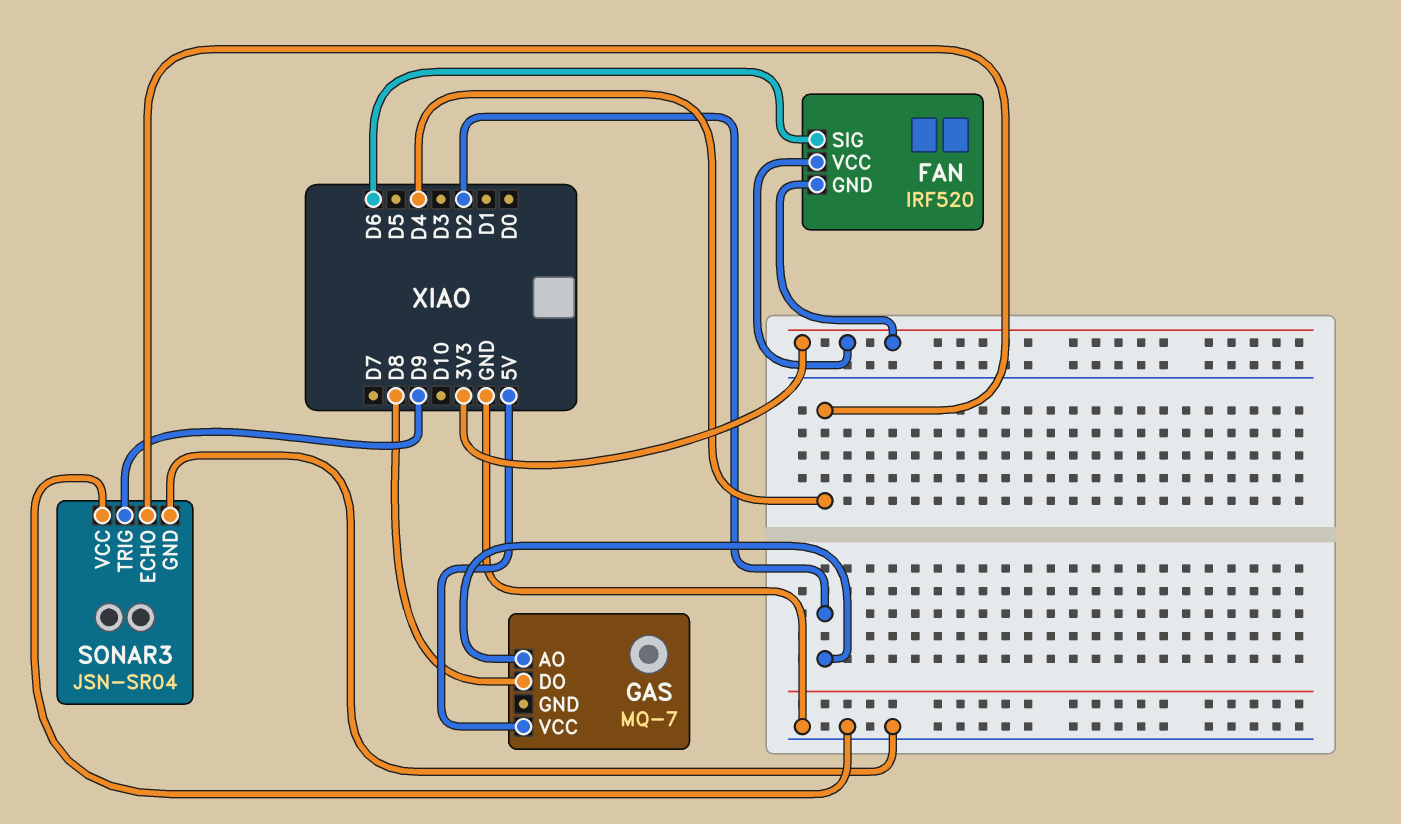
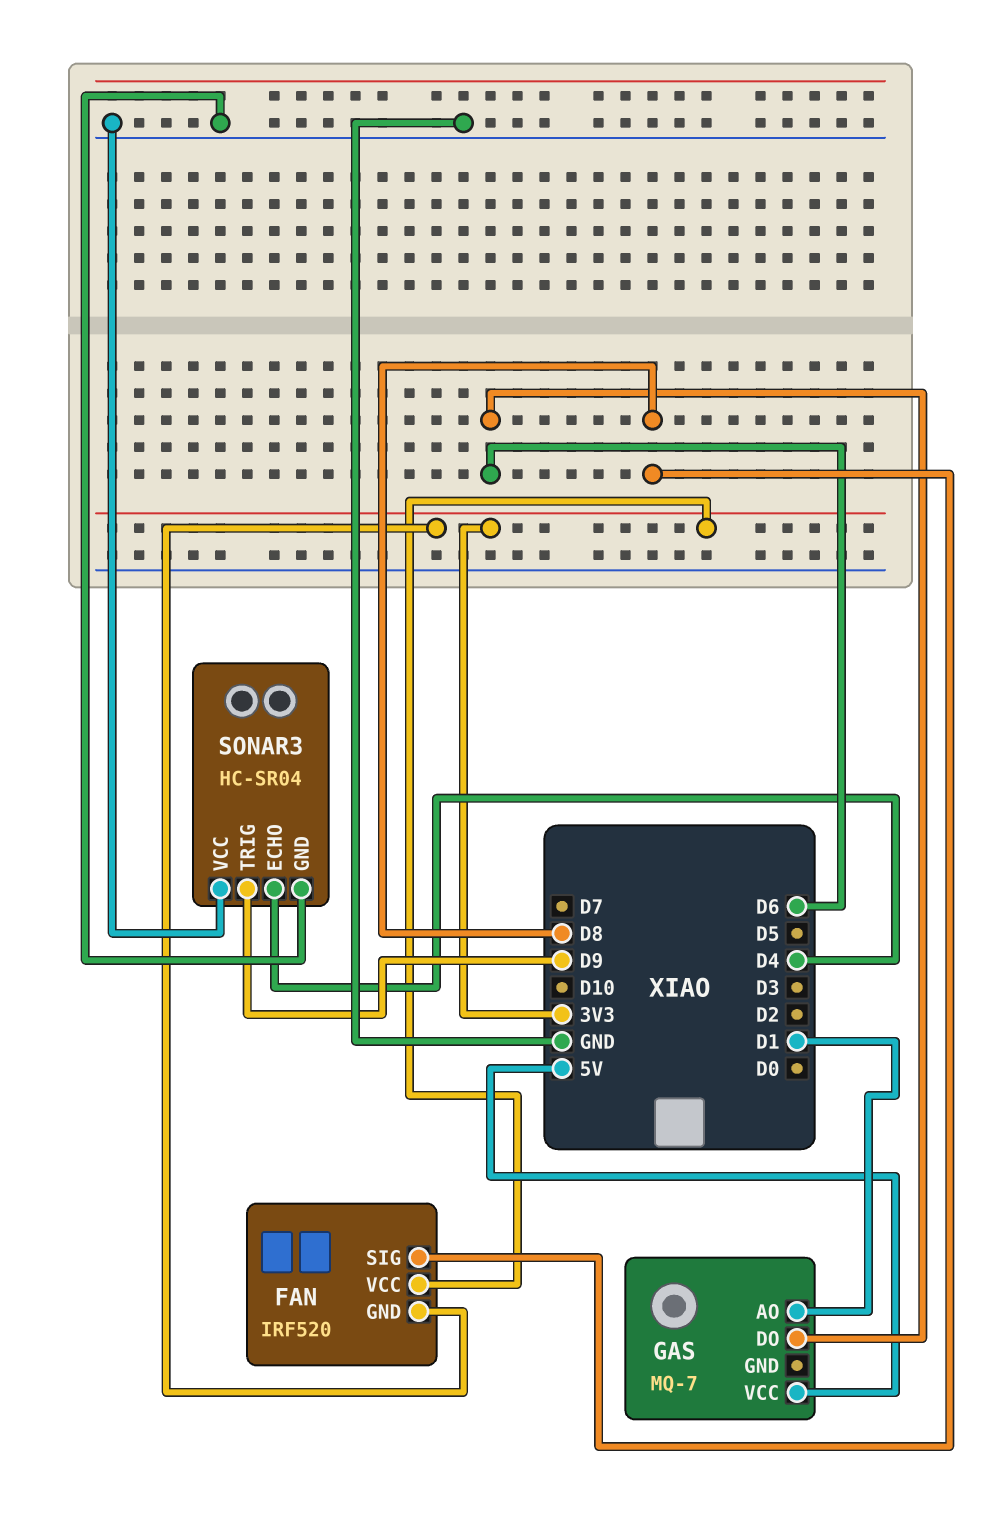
FAN pin SIG: D6 -> D8
GAS pin AO: D2 -> D1
GAS pin DO: D8 -> D6
SONAR3: JSN-SR04 -> HC-SR04

